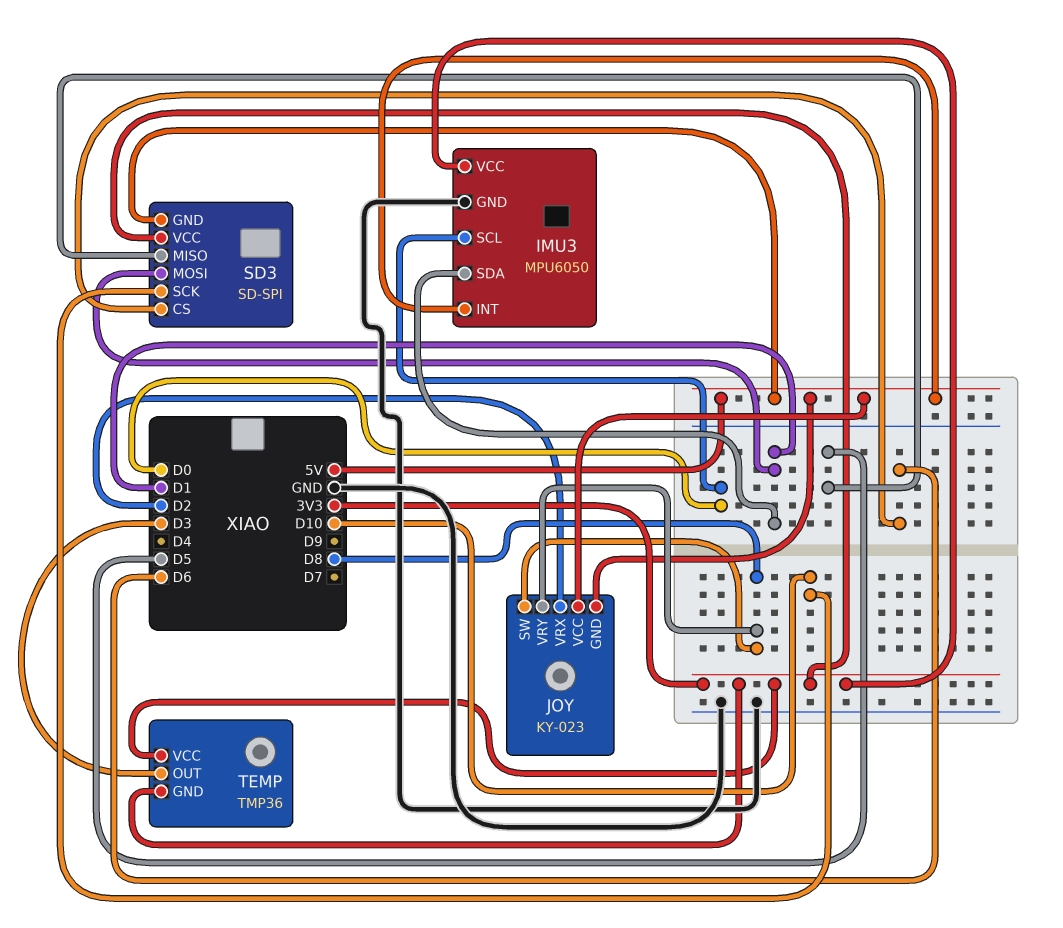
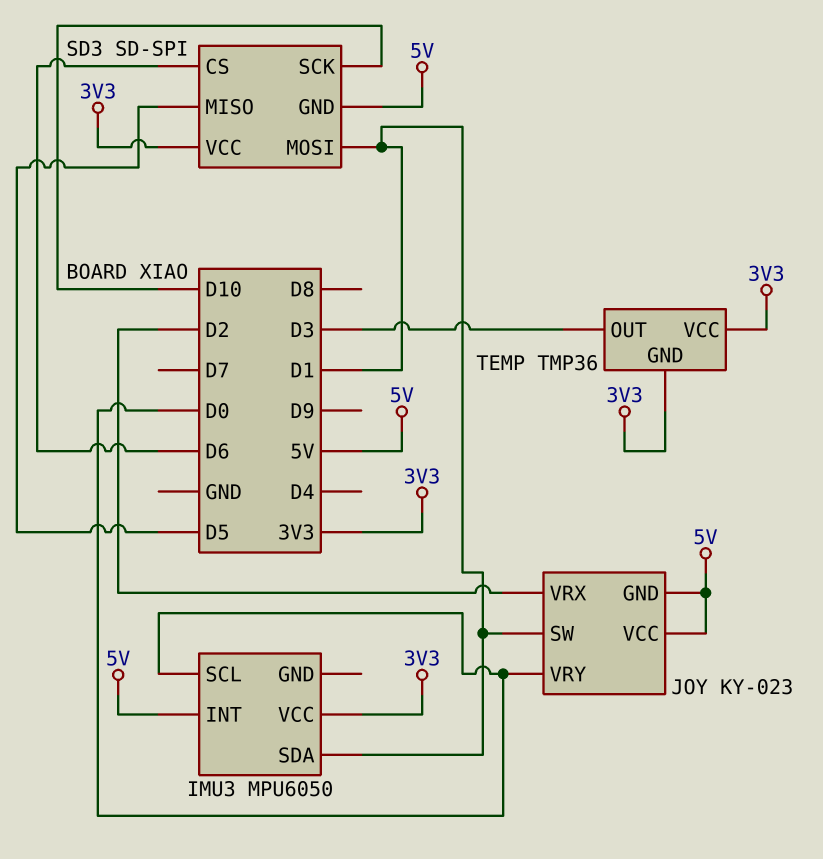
IMU3 pin GND: GND -> none
JOY pin SW: D8 -> D1
JOY pin VRY: D8 -> D0

